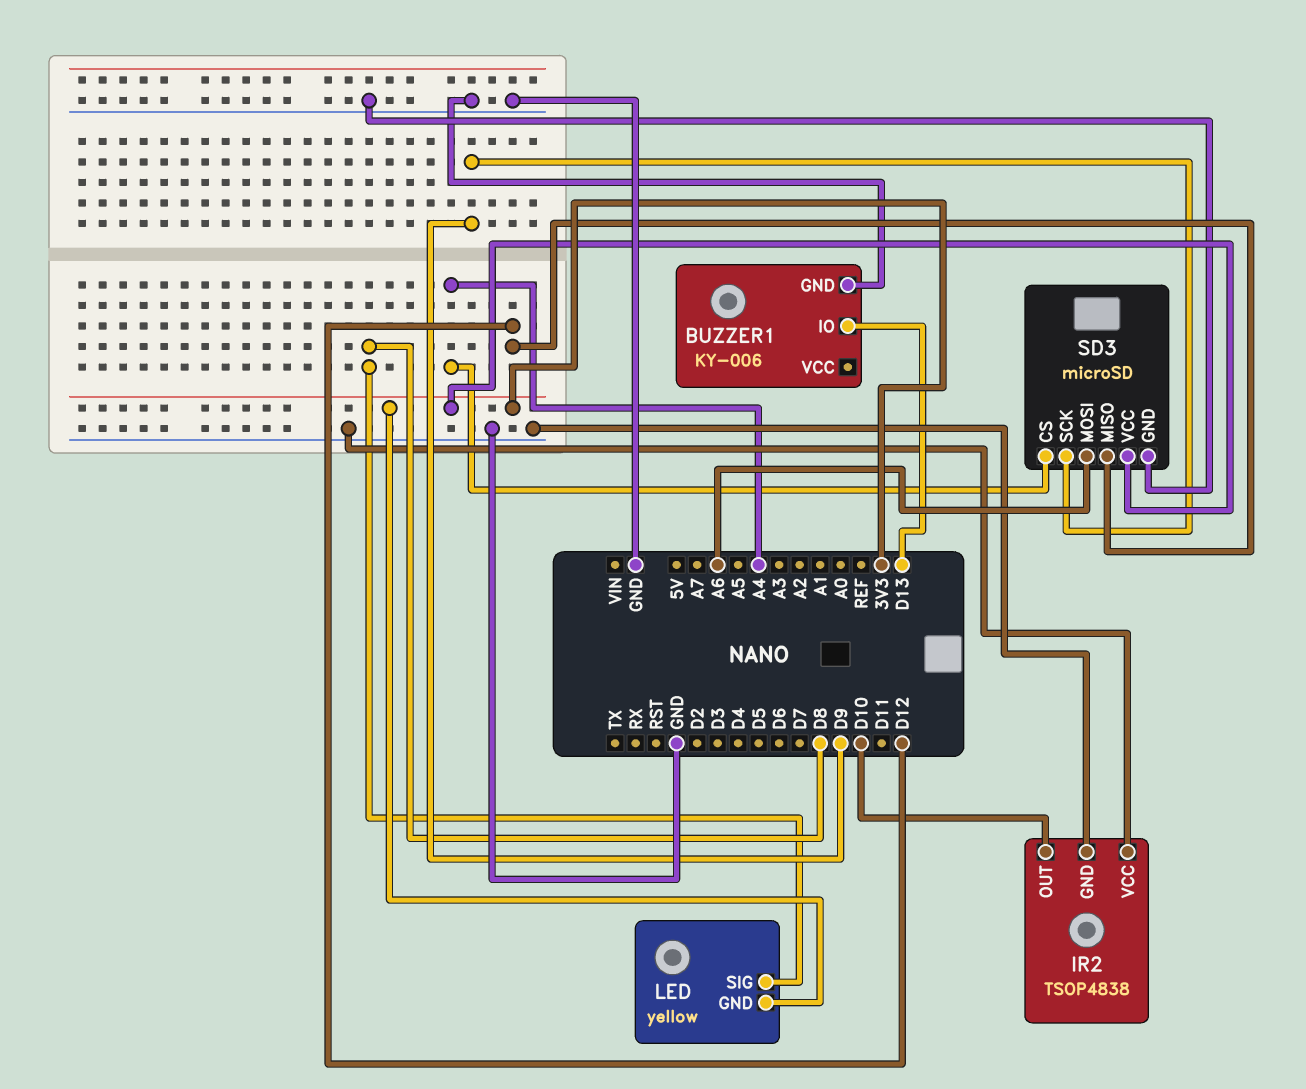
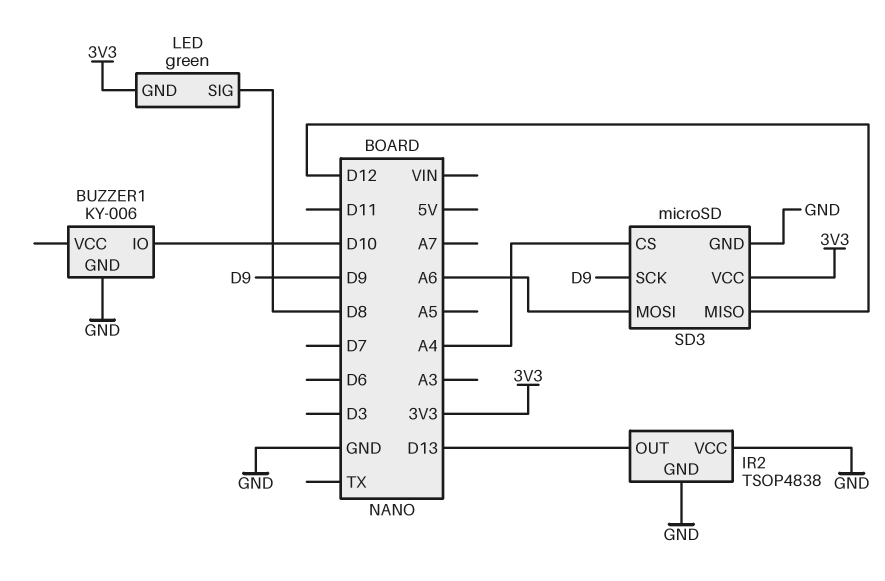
BUZZER1 pin IO: D13 -> D10
IR2 pin OUT: D10 -> D13
LED: yellow -> green

